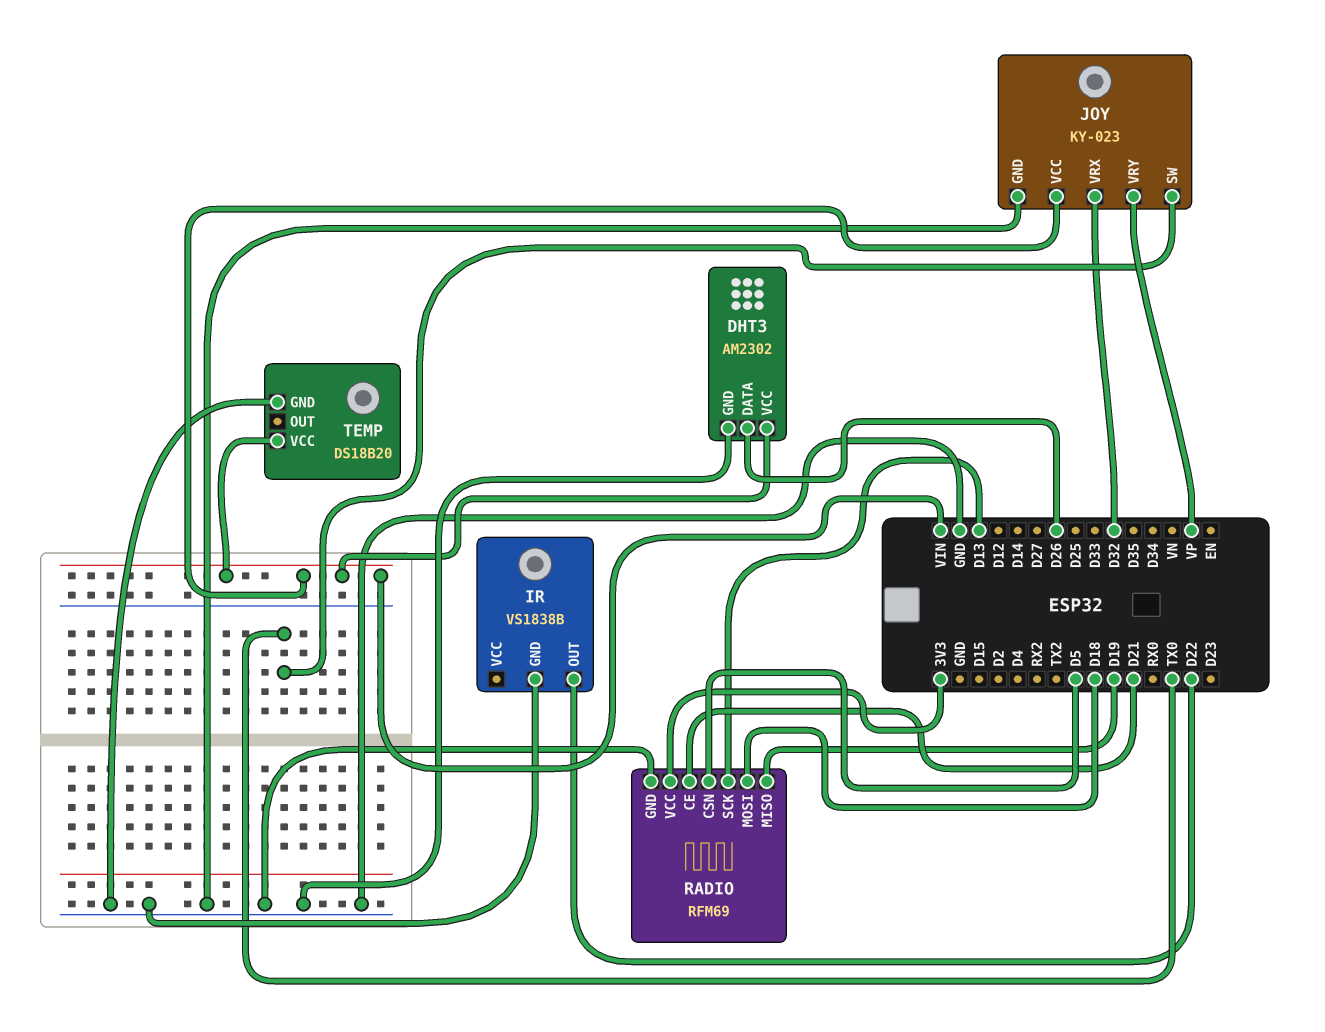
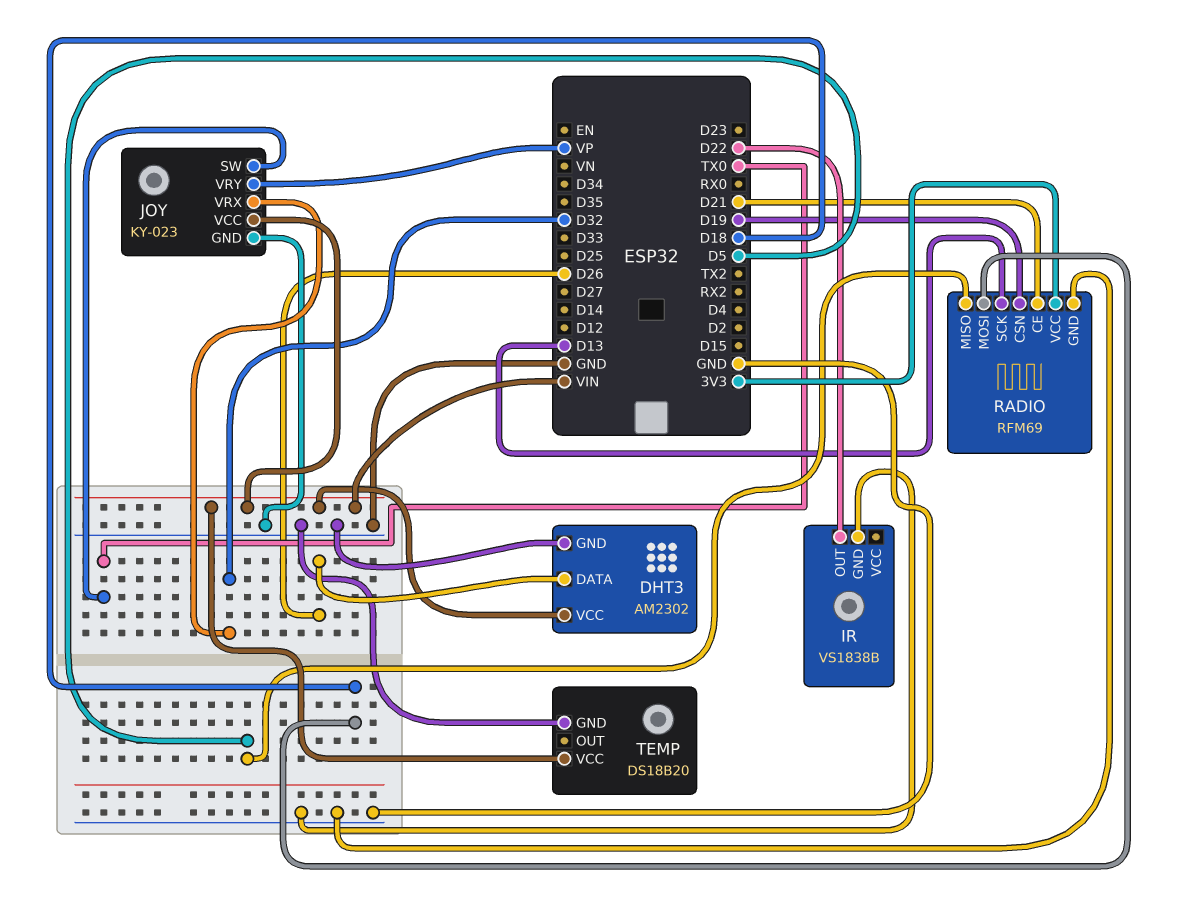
RADIO pin CSN: D5 -> D19
RADIO pin MISO: D19 -> D5

